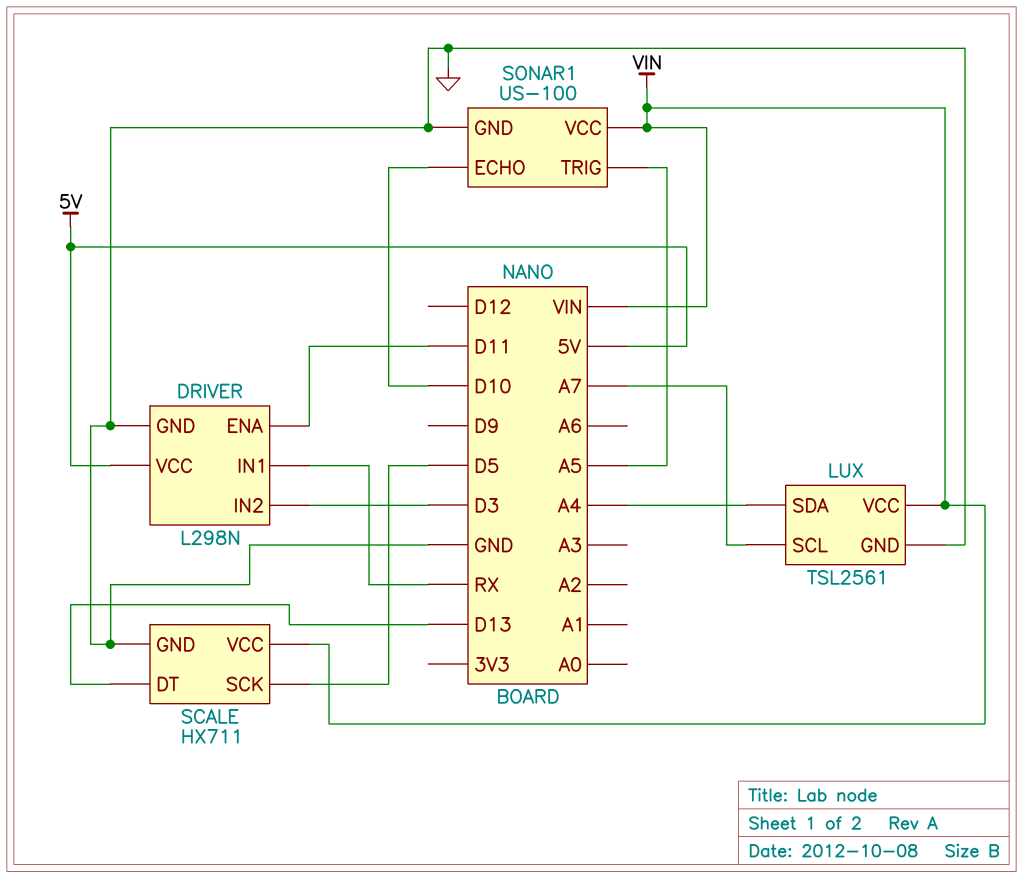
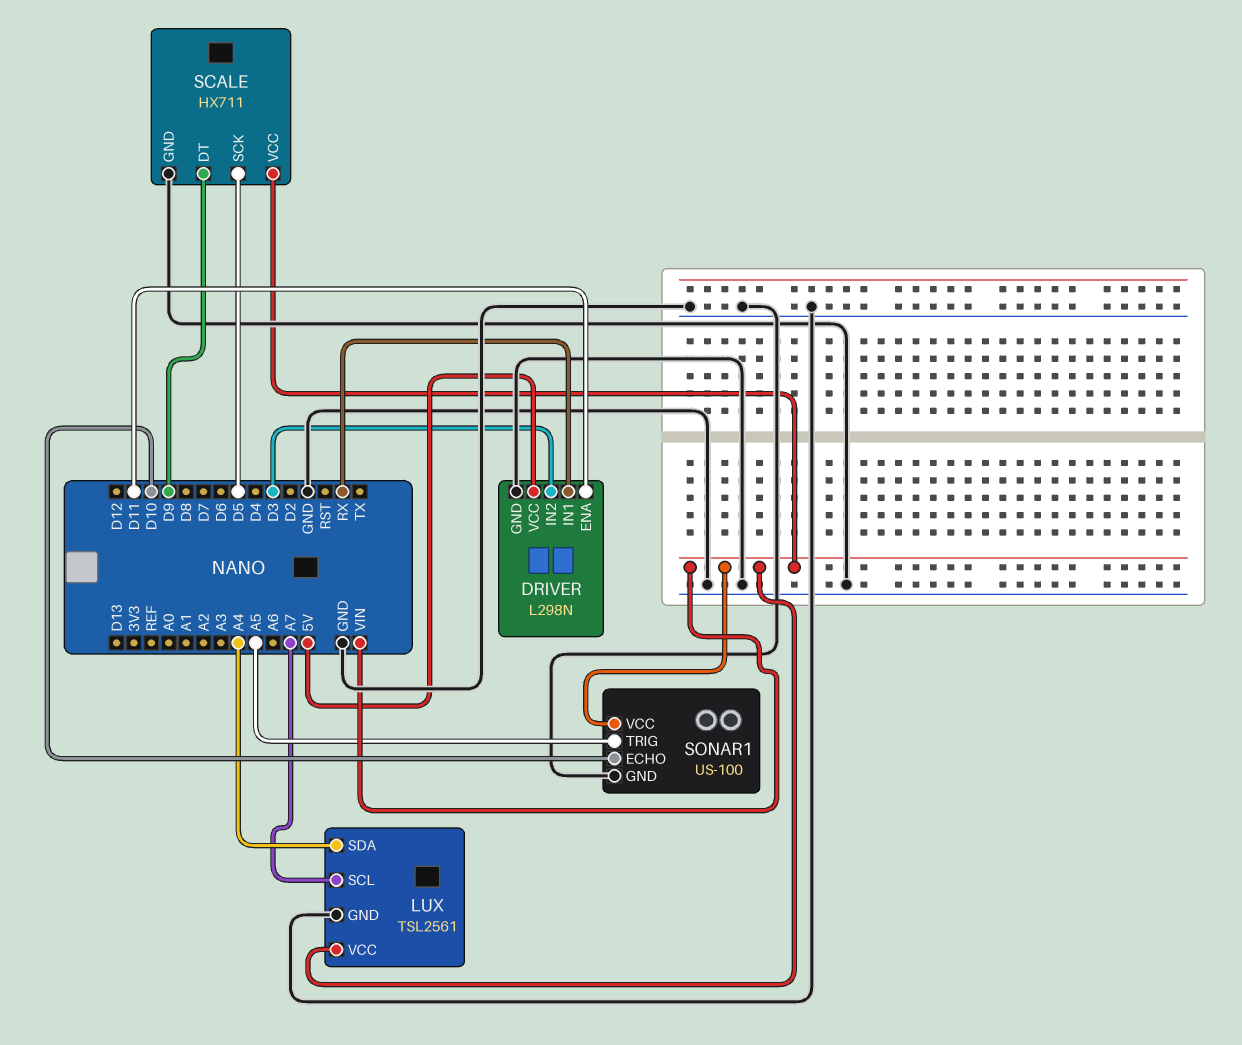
SCALE pin DT: D13 -> D9

